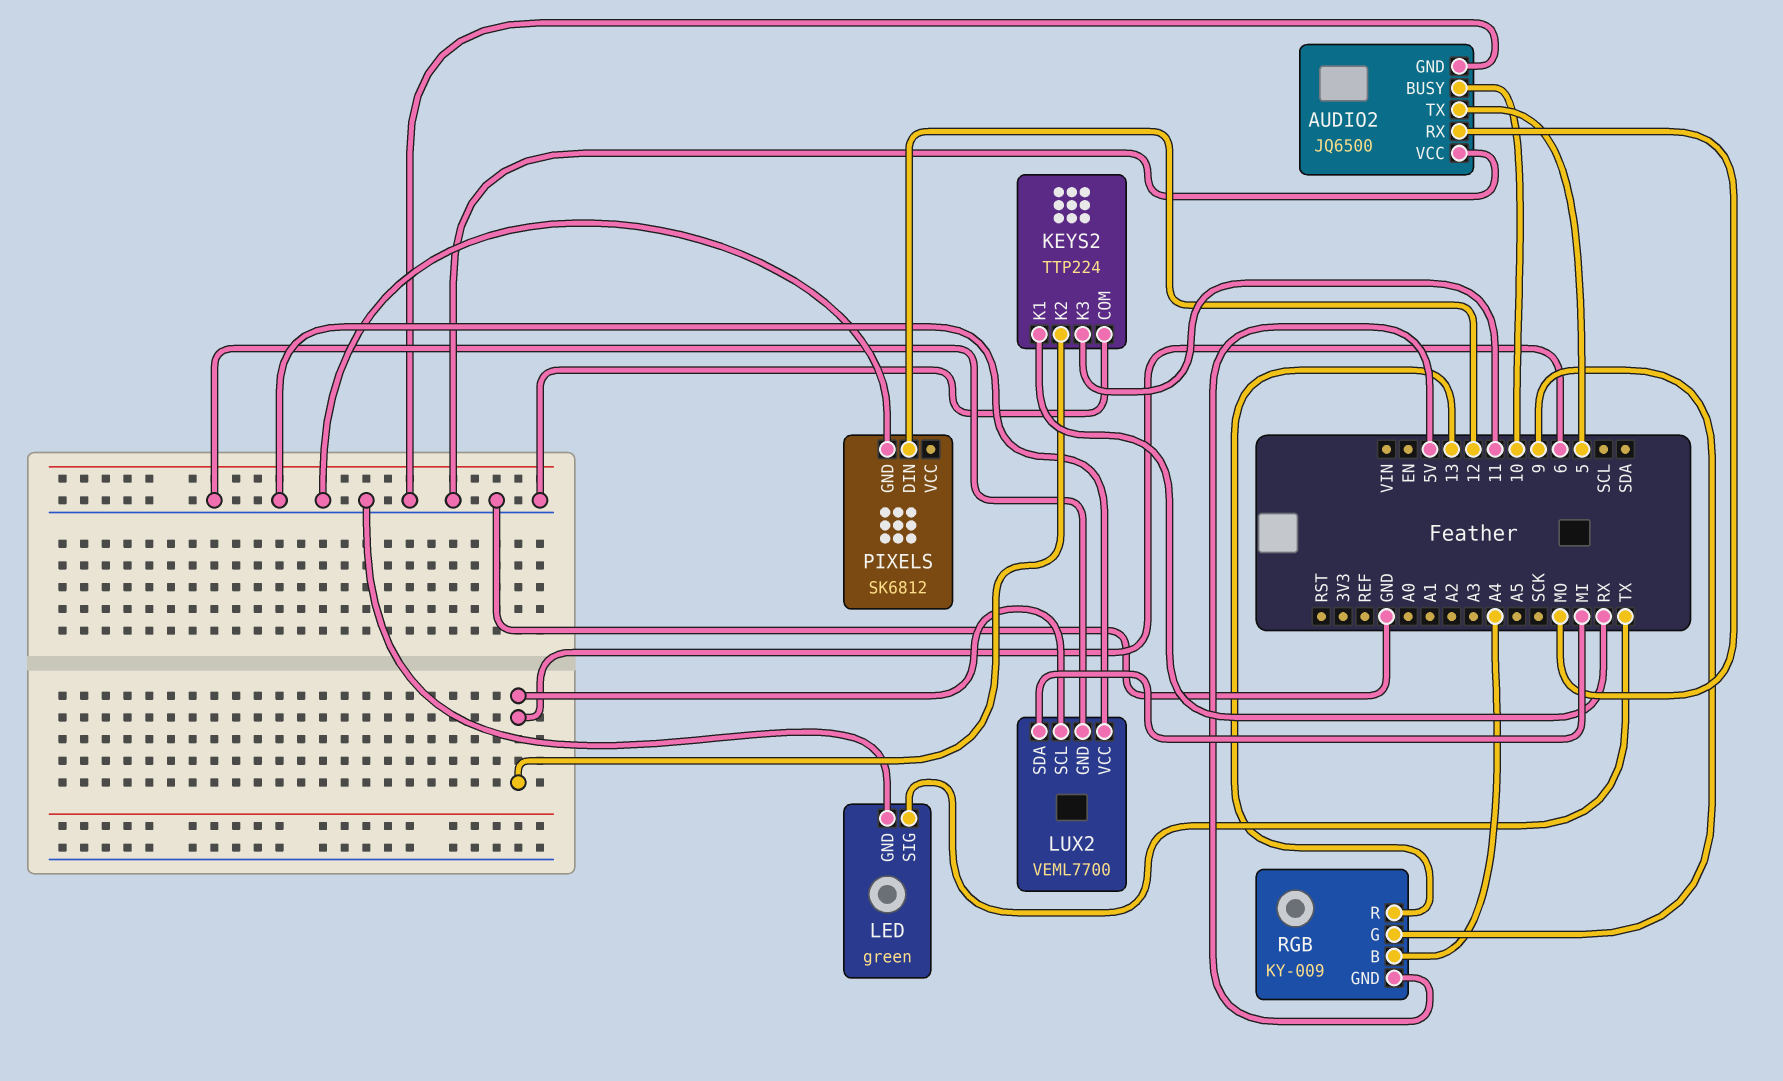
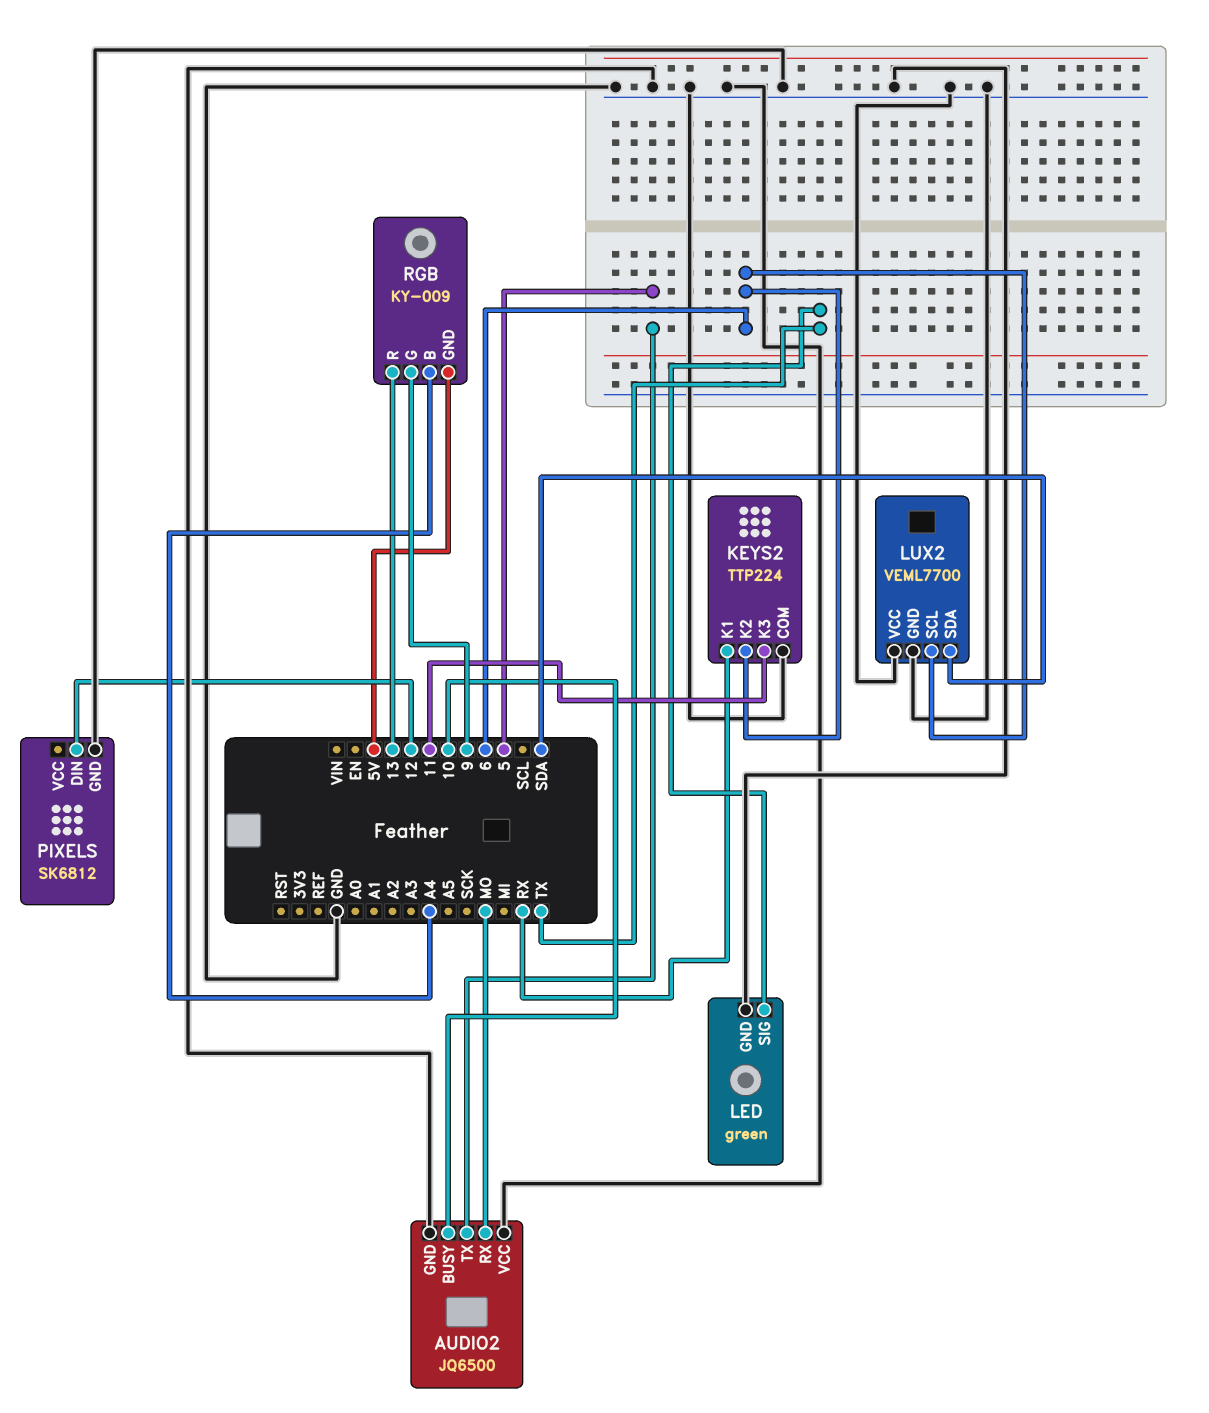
LUX2 pin SDA: MI -> SDA

